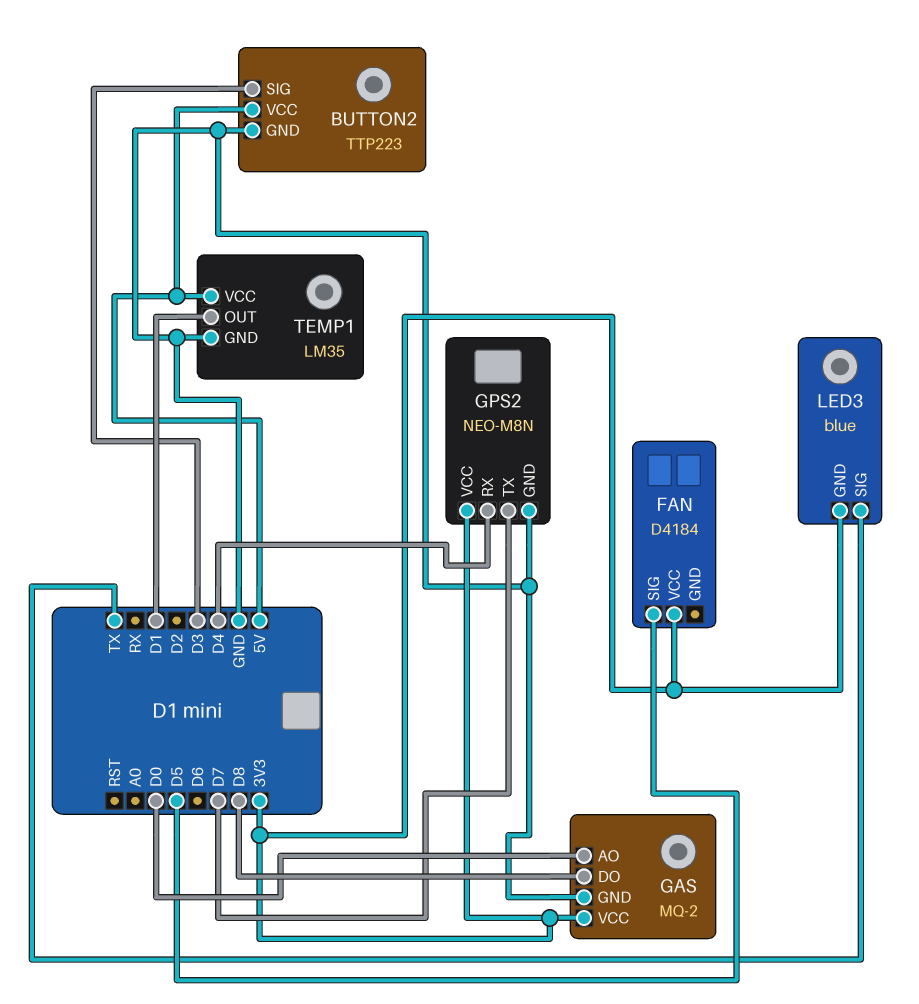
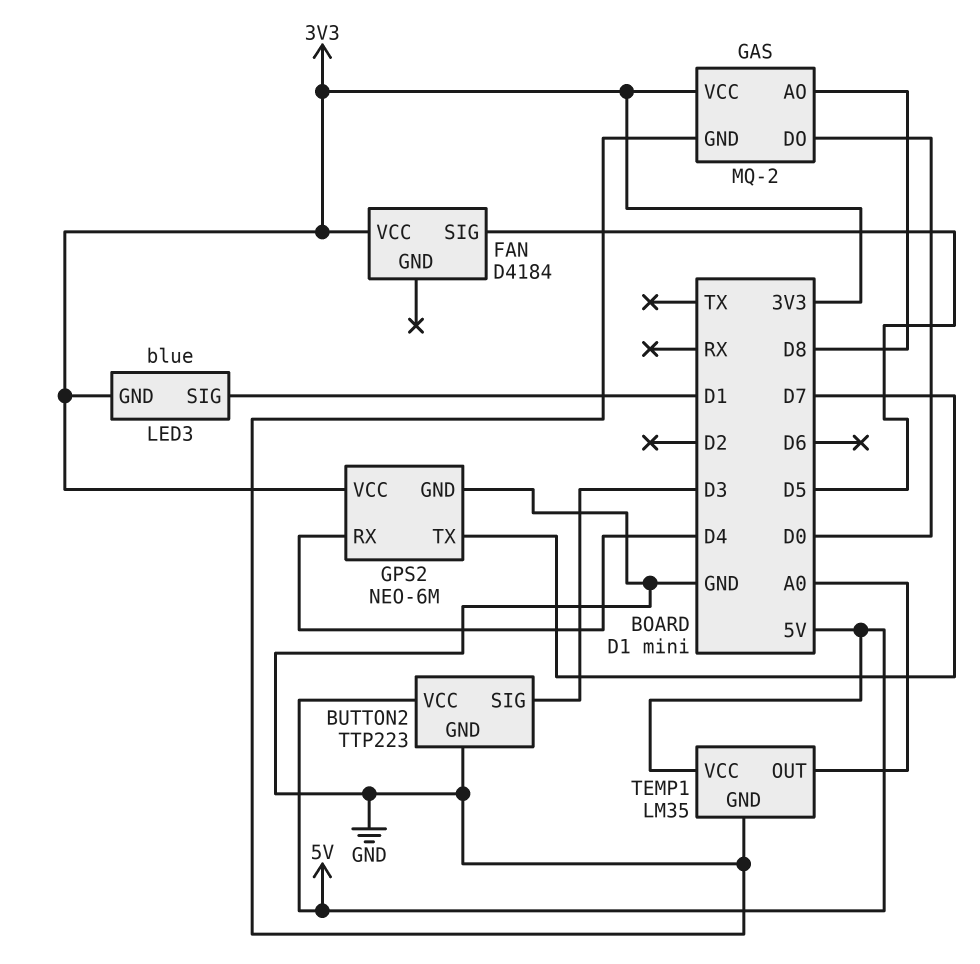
GAS pin AO: D0 -> D8
GAS pin DO: D8 -> D0
GPS2: NEO-M8N -> NEO-6M
LED3 pin SIG: TX -> D1
TEMP1 pin OUT: D1 -> A0

